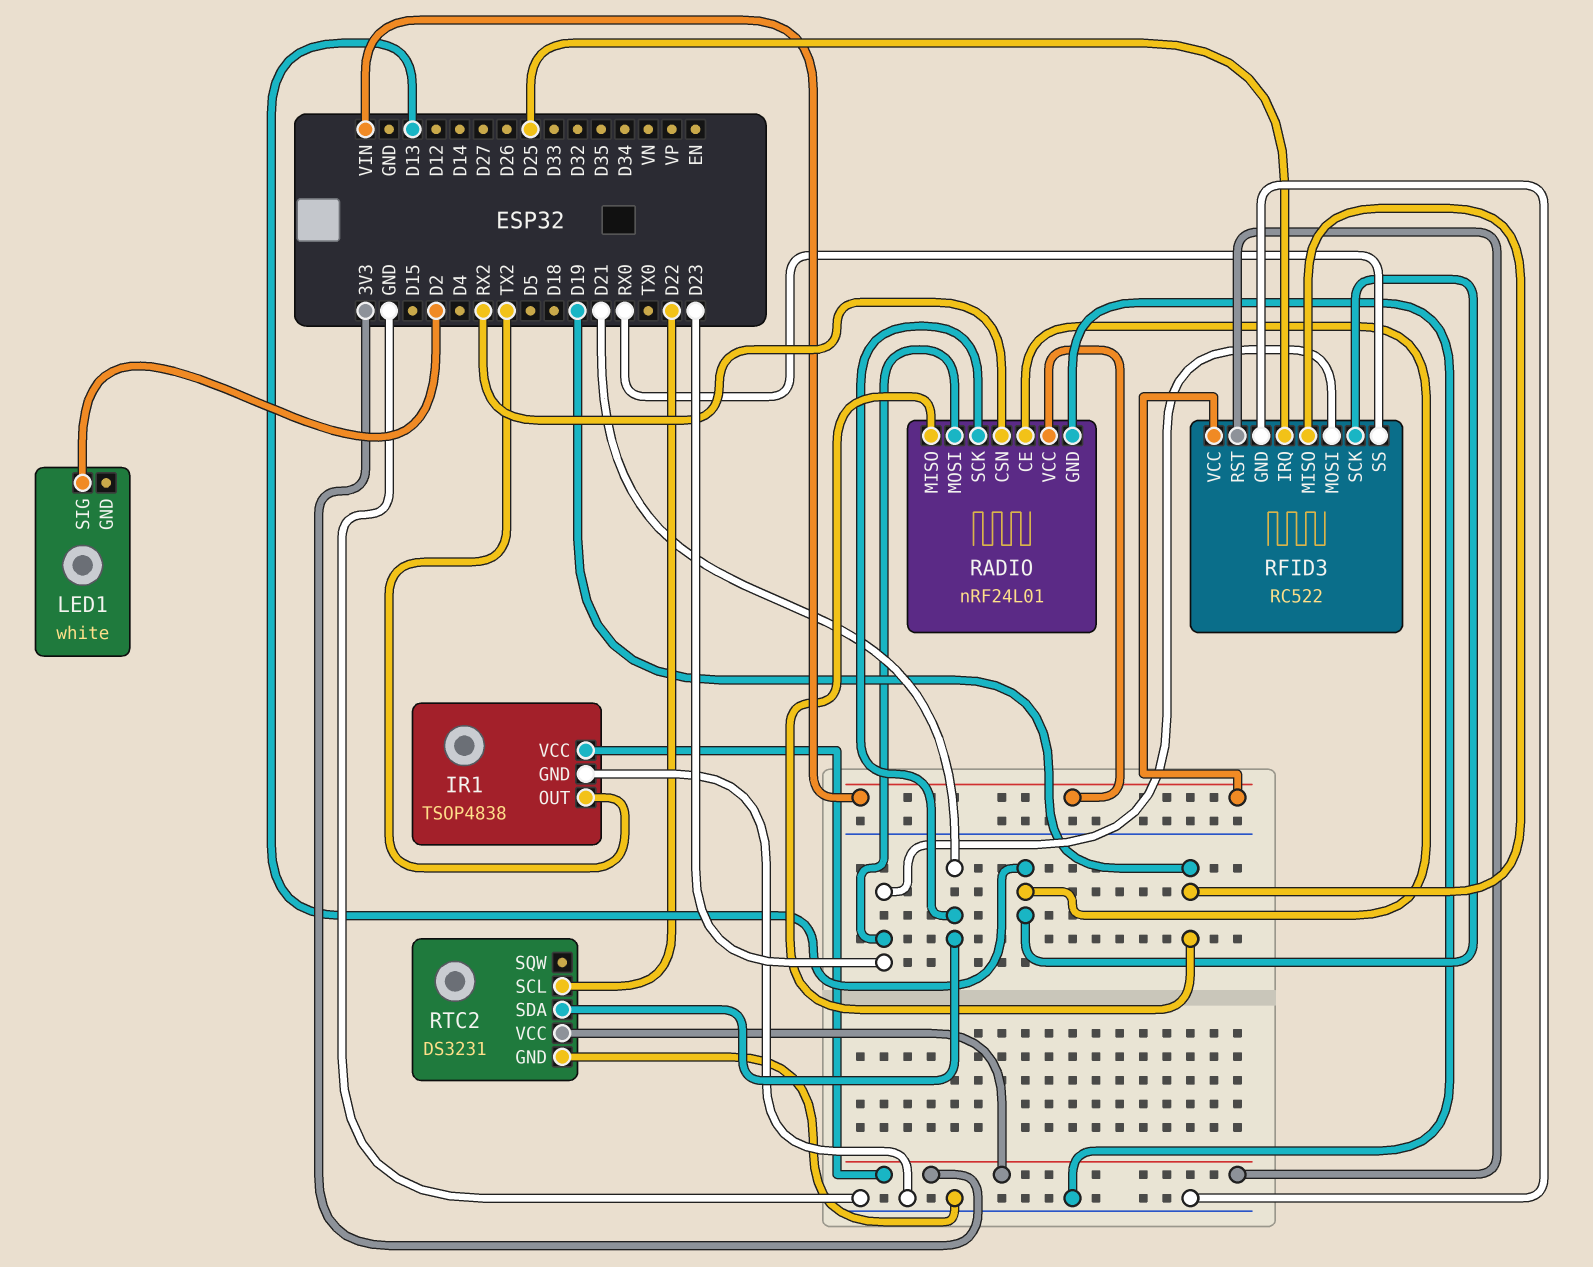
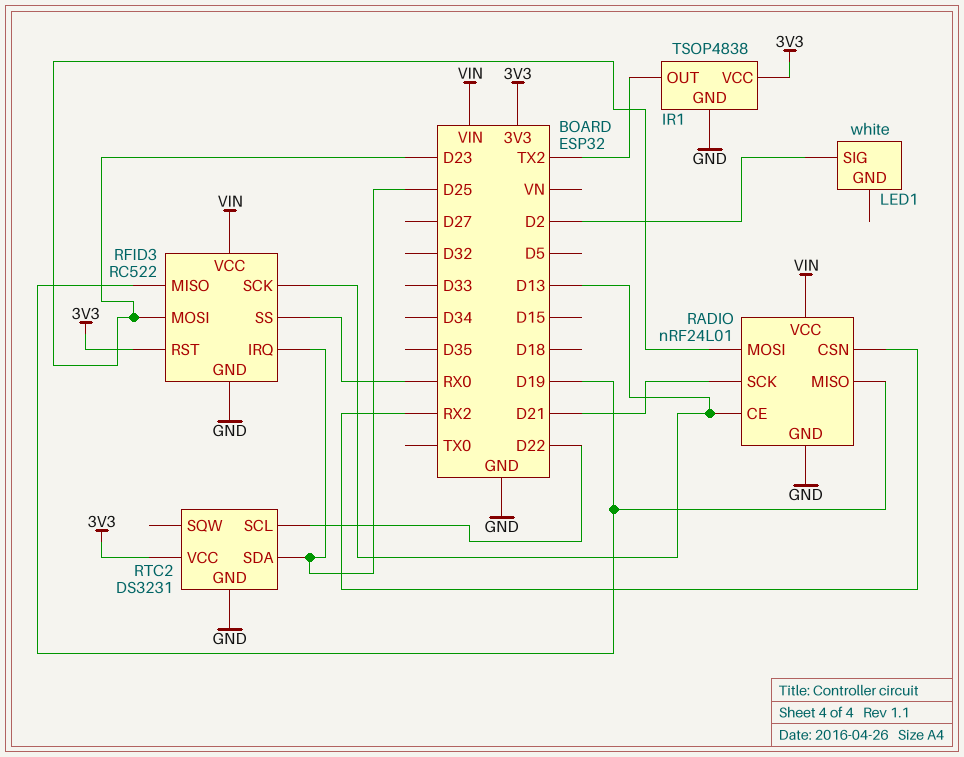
RTC2 pin SDA: D21 -> D25

